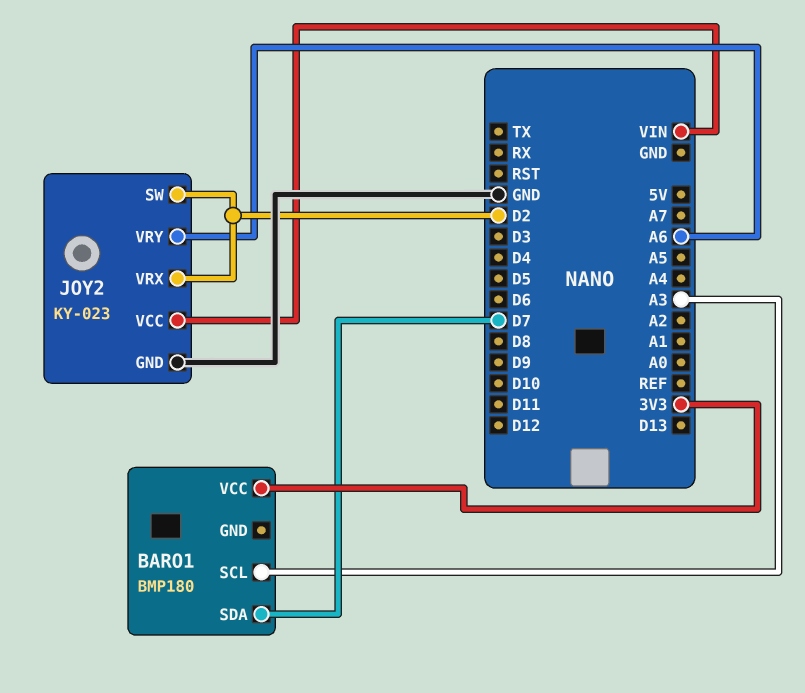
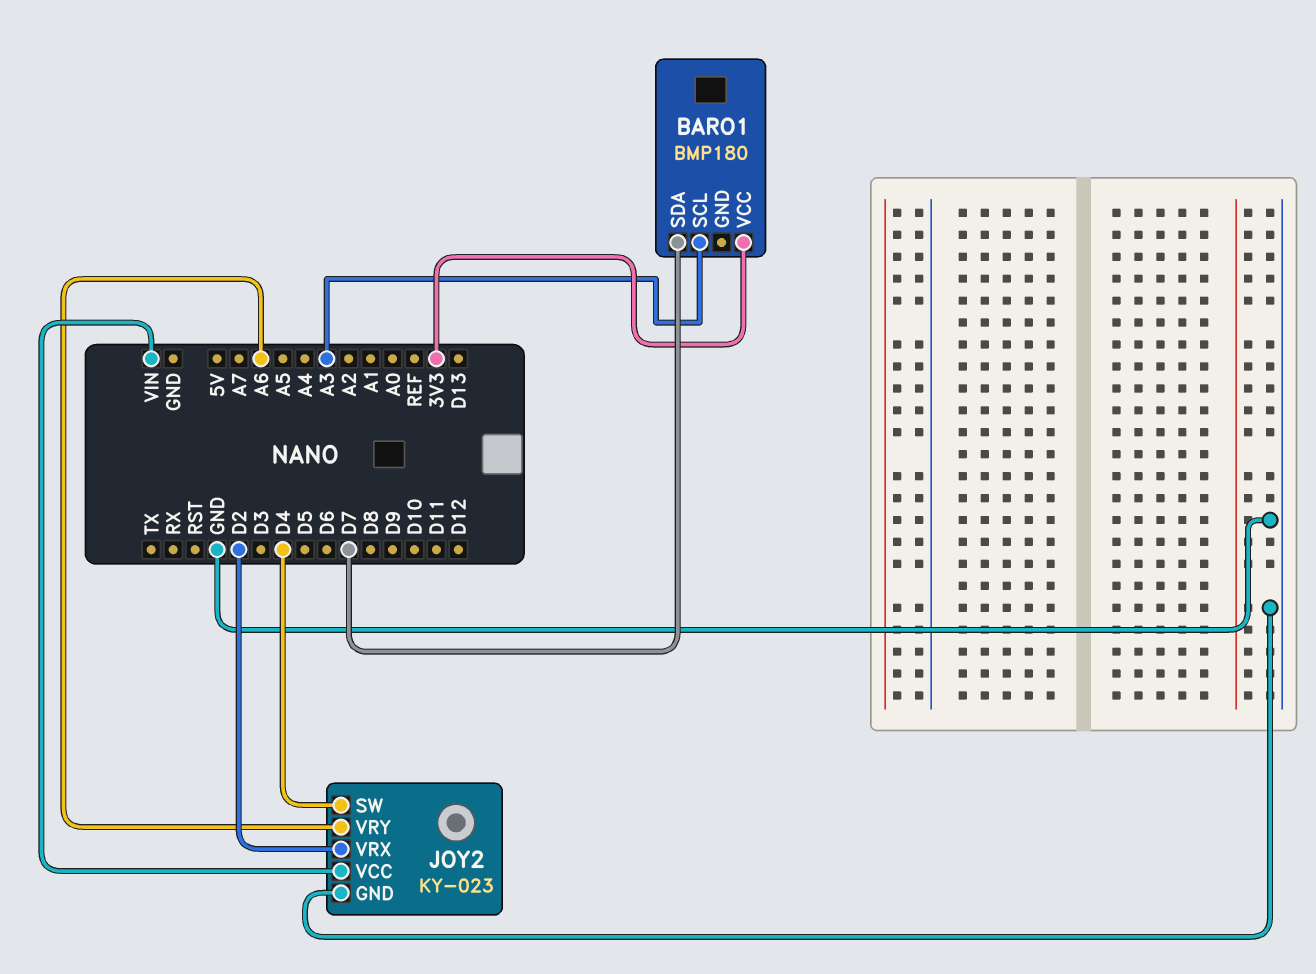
JOY2 pin SW: D2 -> D4

